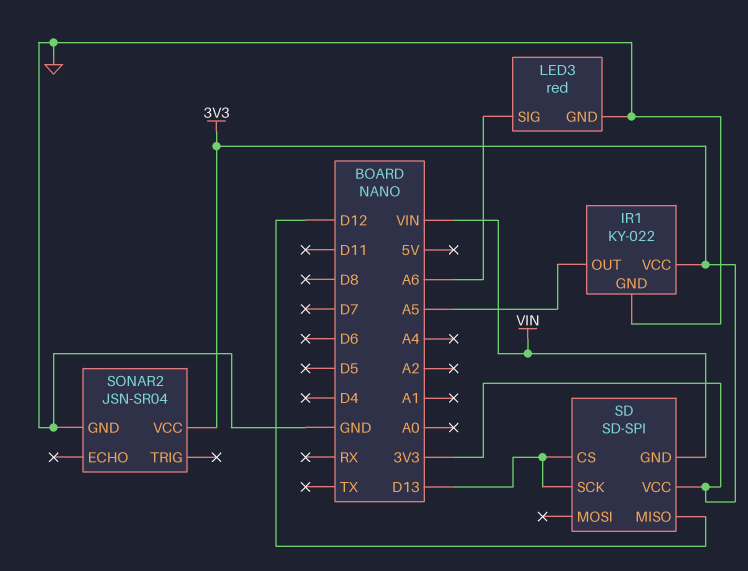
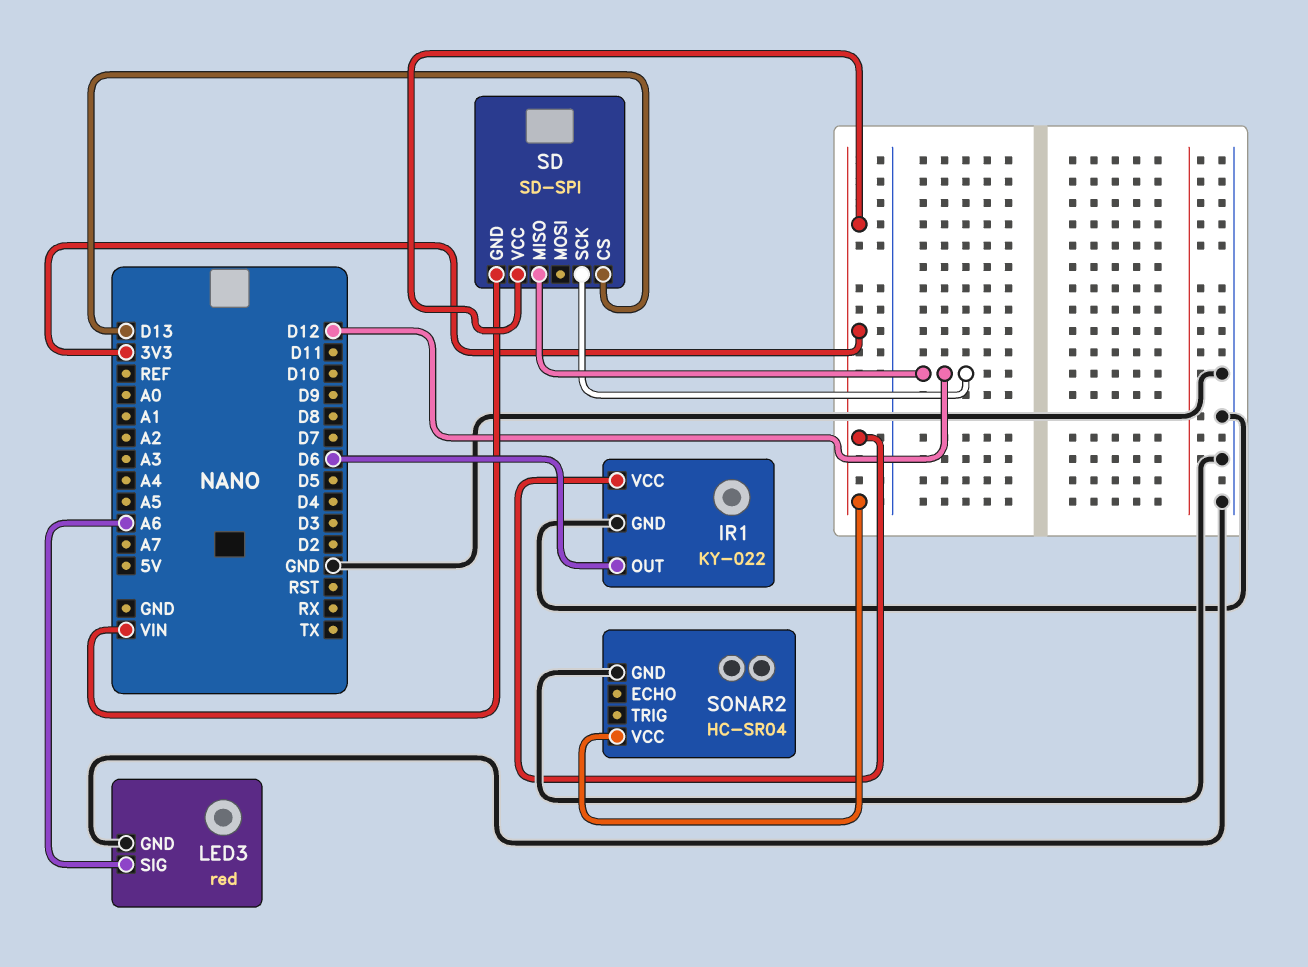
IR1 pin OUT: A5 -> D6
SD pin SCK: D13 -> D12
SONAR2: JSN-SR04 -> HC-SR04

